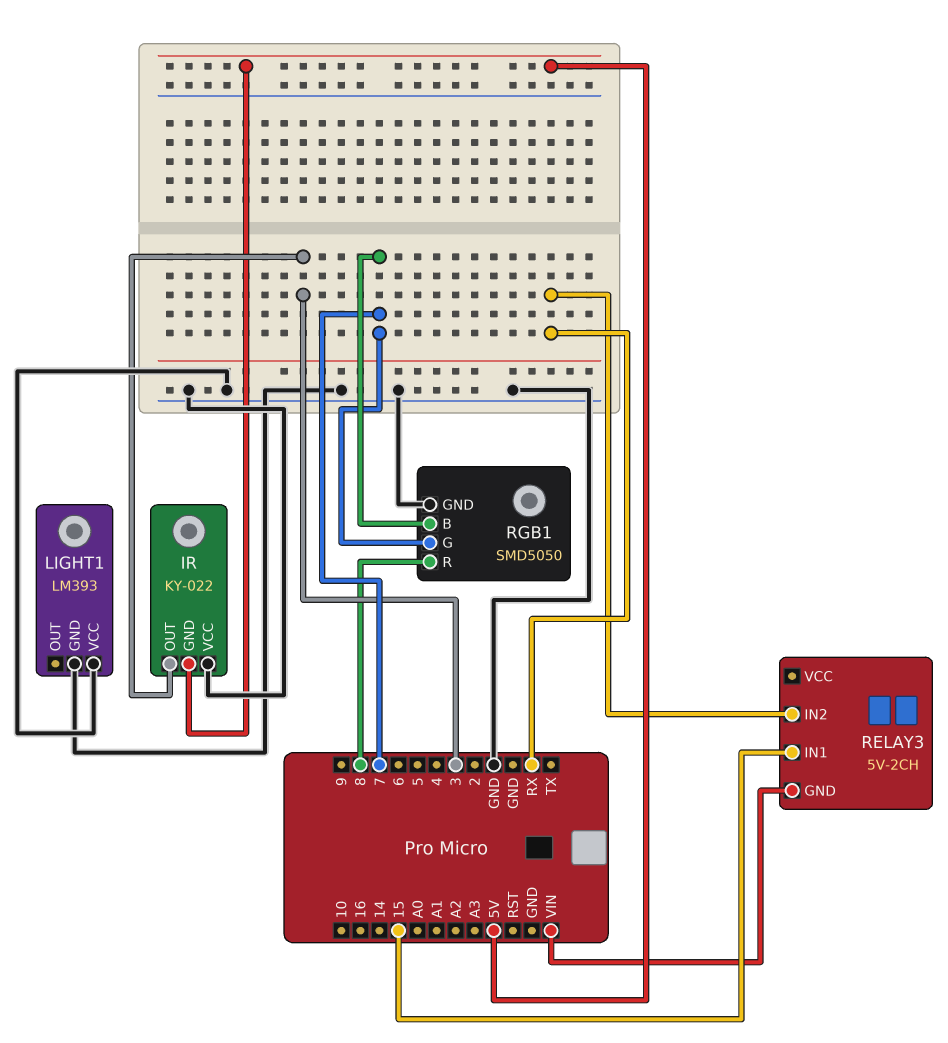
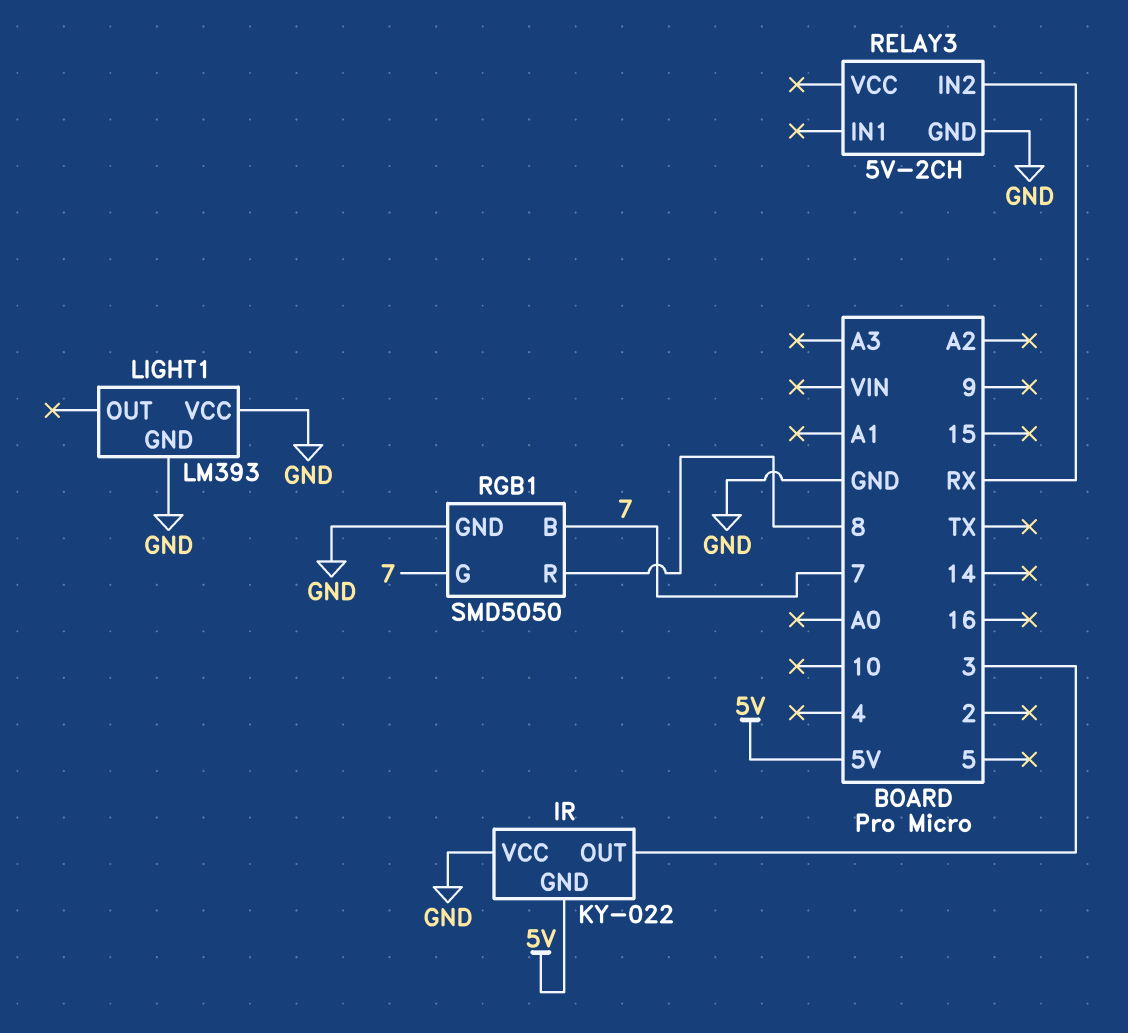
RELAY3 pin GND: VIN -> GND
RELAY3 pin IN1: 15 -> none

